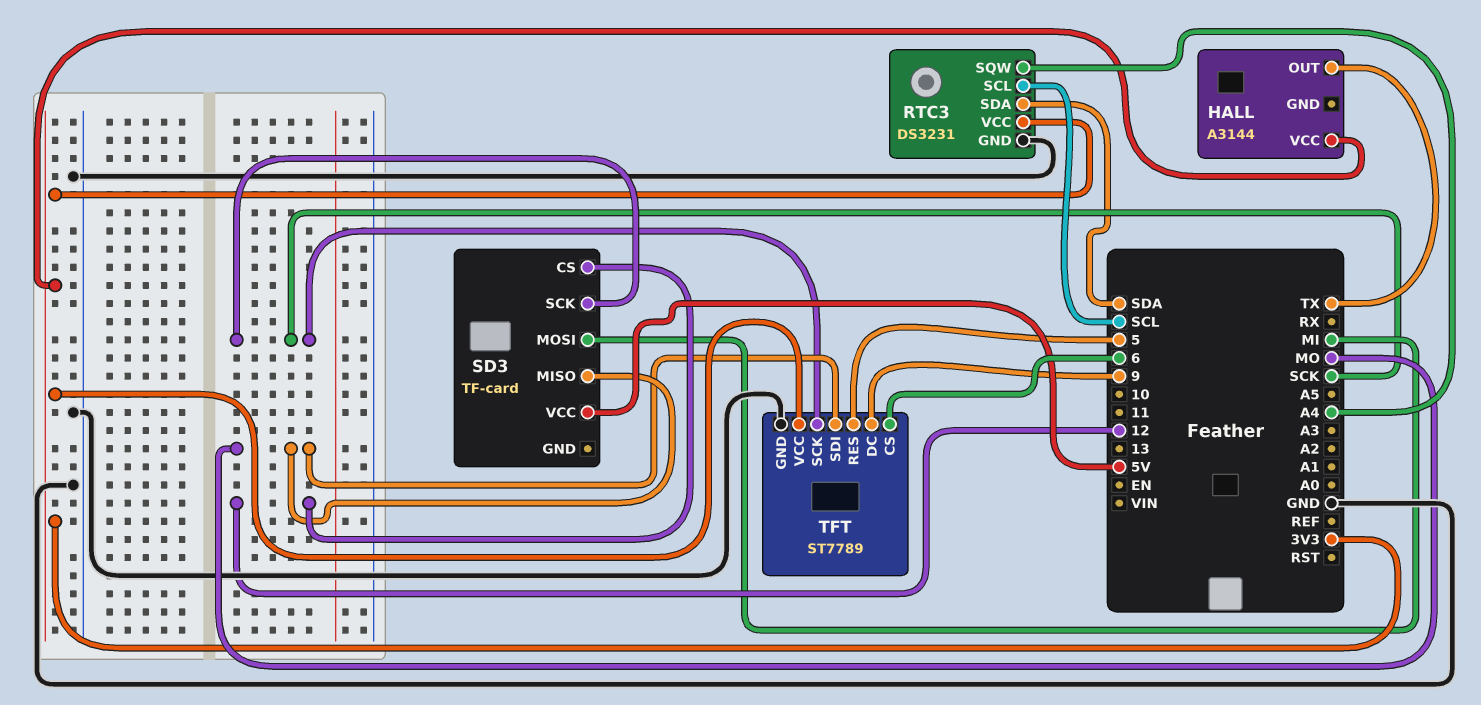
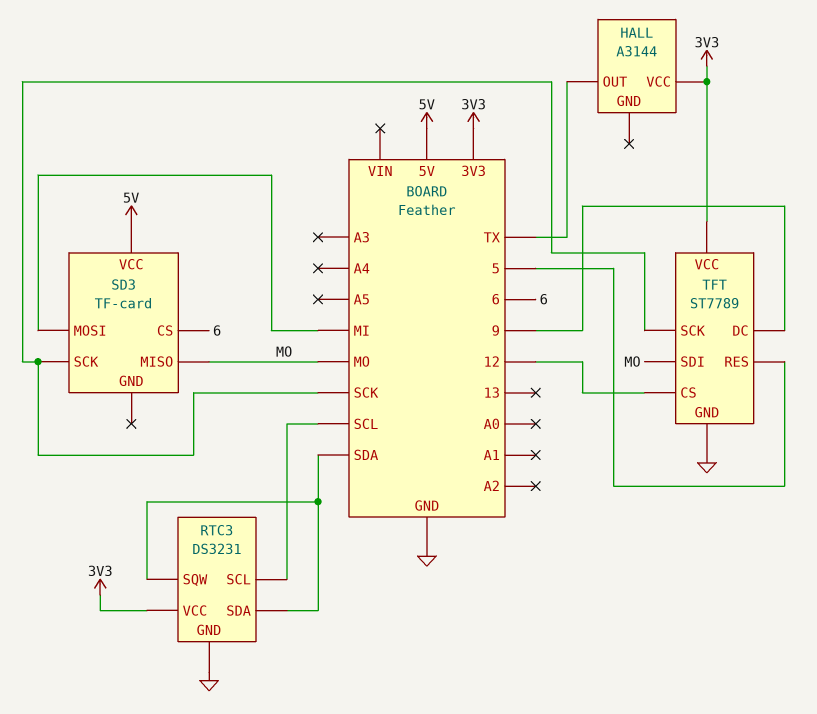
RTC3 pin SQW: A4 -> SDA
SD3 pin CS: 12 -> 6
TFT pin CS: 6 -> 12

